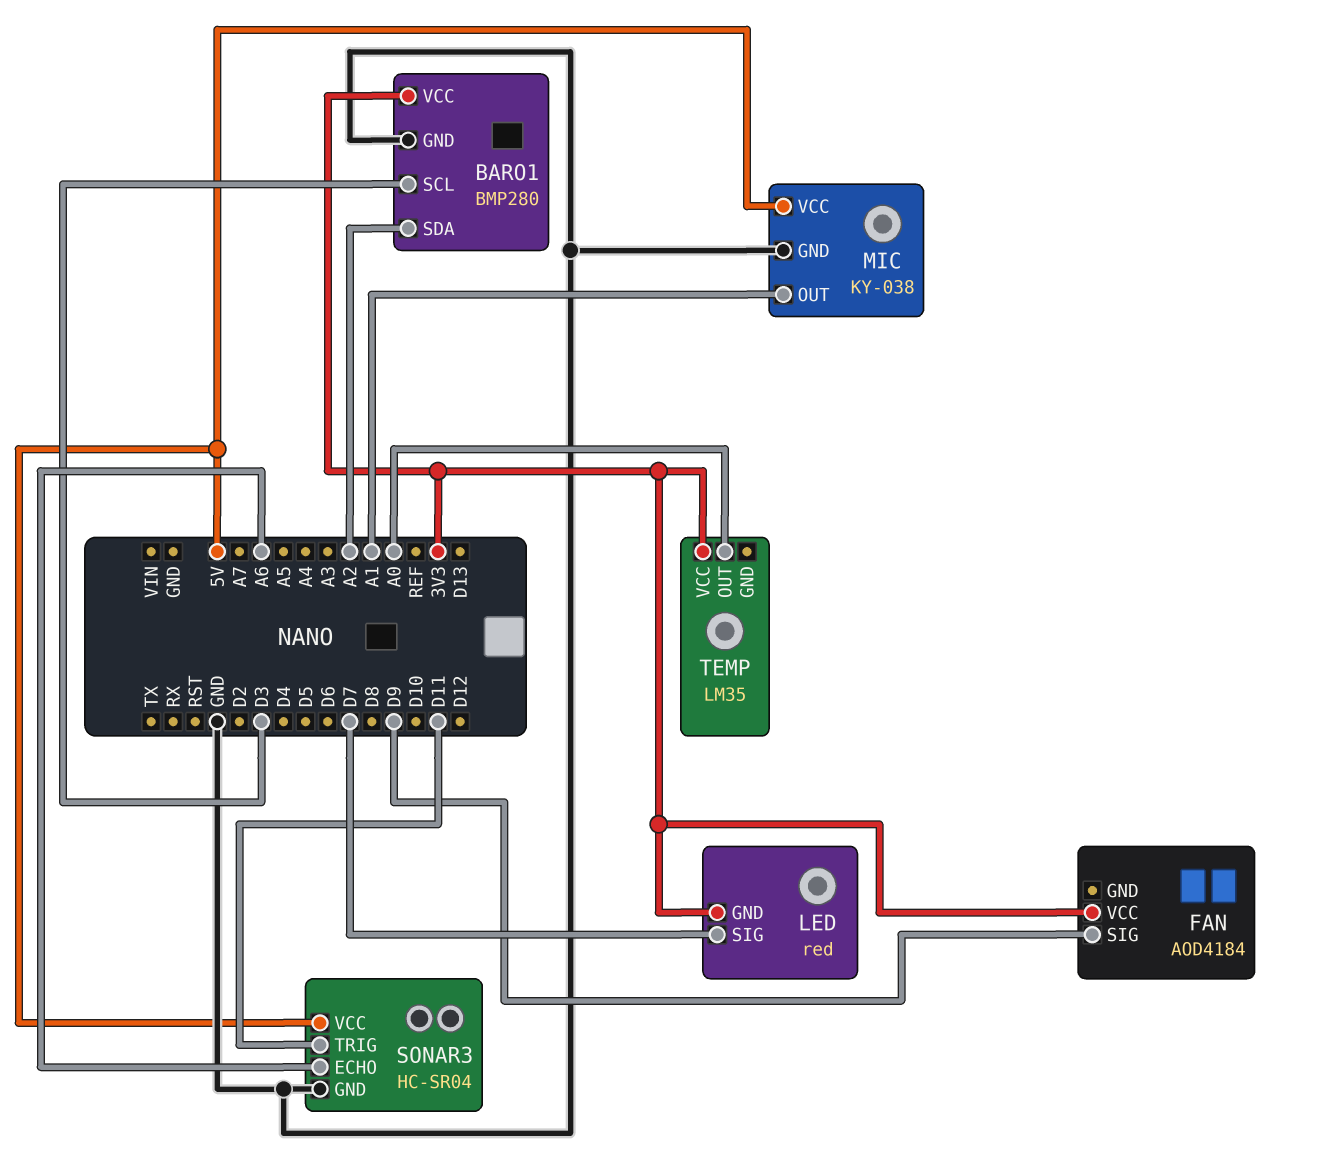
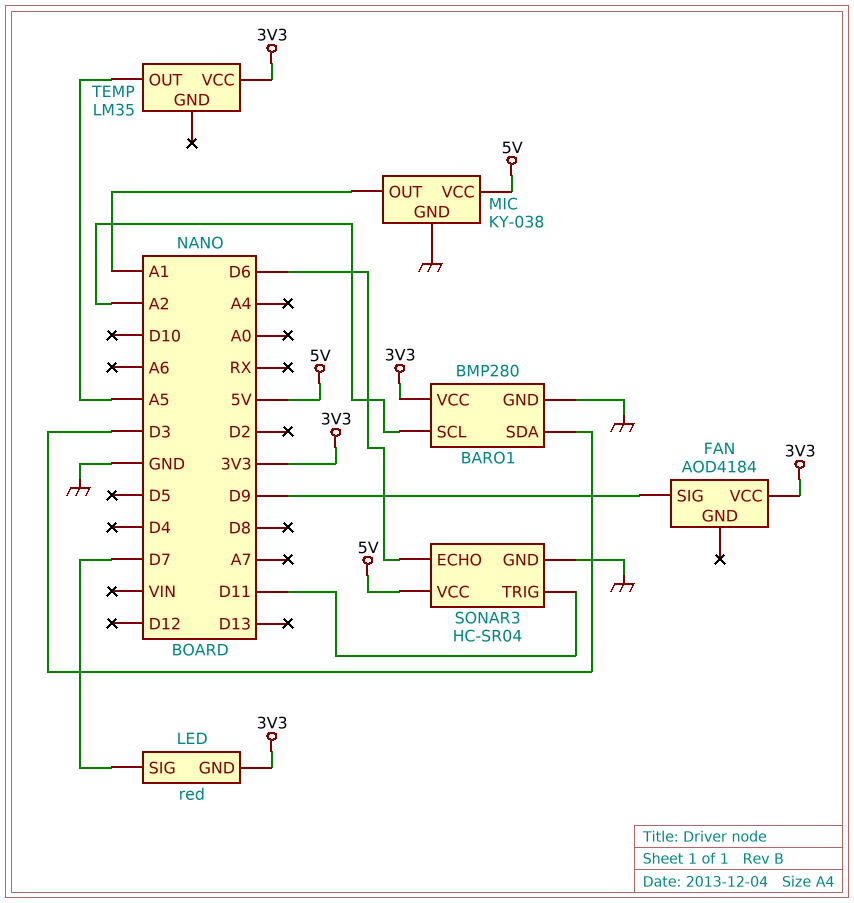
BARO1 pin SCL: D3 -> A2
BARO1 pin SDA: A2 -> D3
SONAR3 pin ECHO: A6 -> D6
TEMP pin OUT: A0 -> A5

